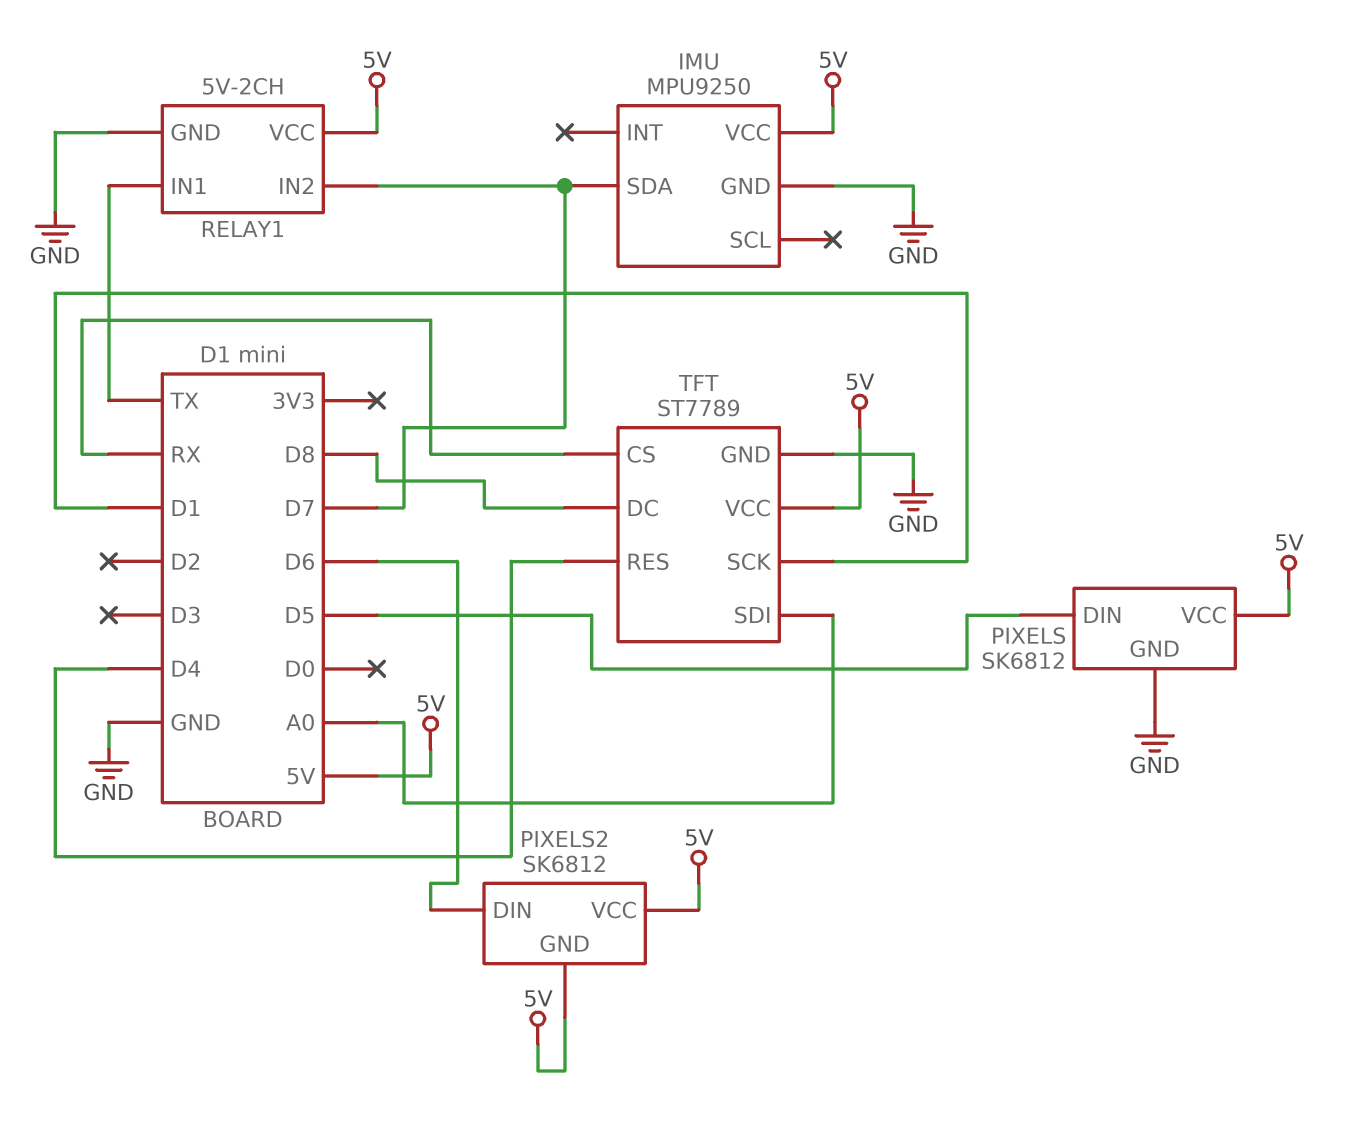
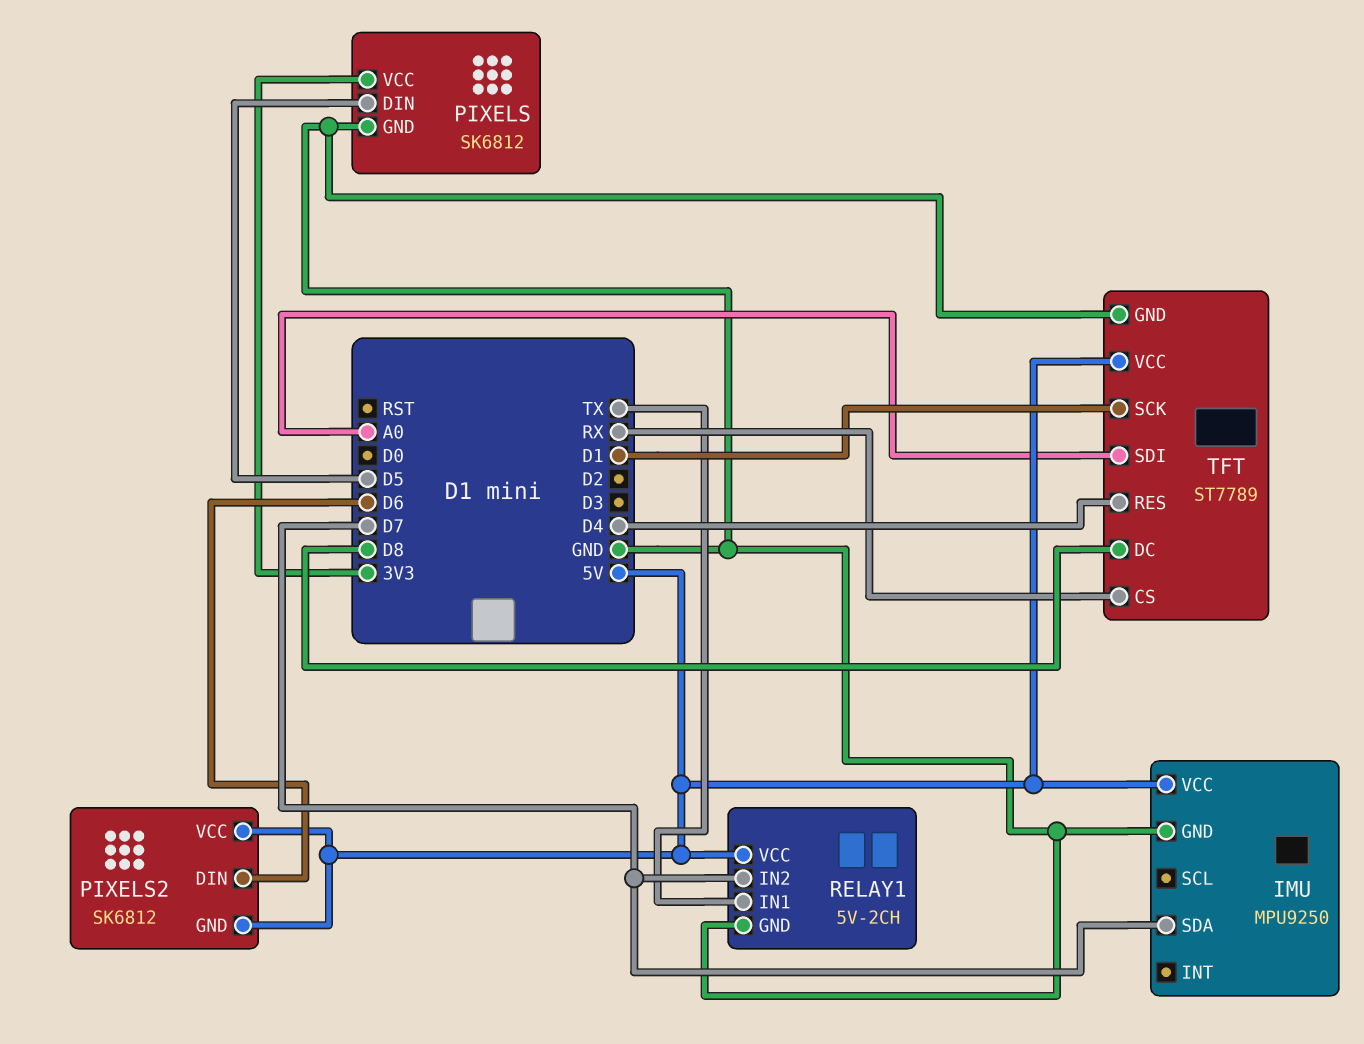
PIXELS pin VCC: 5V -> 3V3

